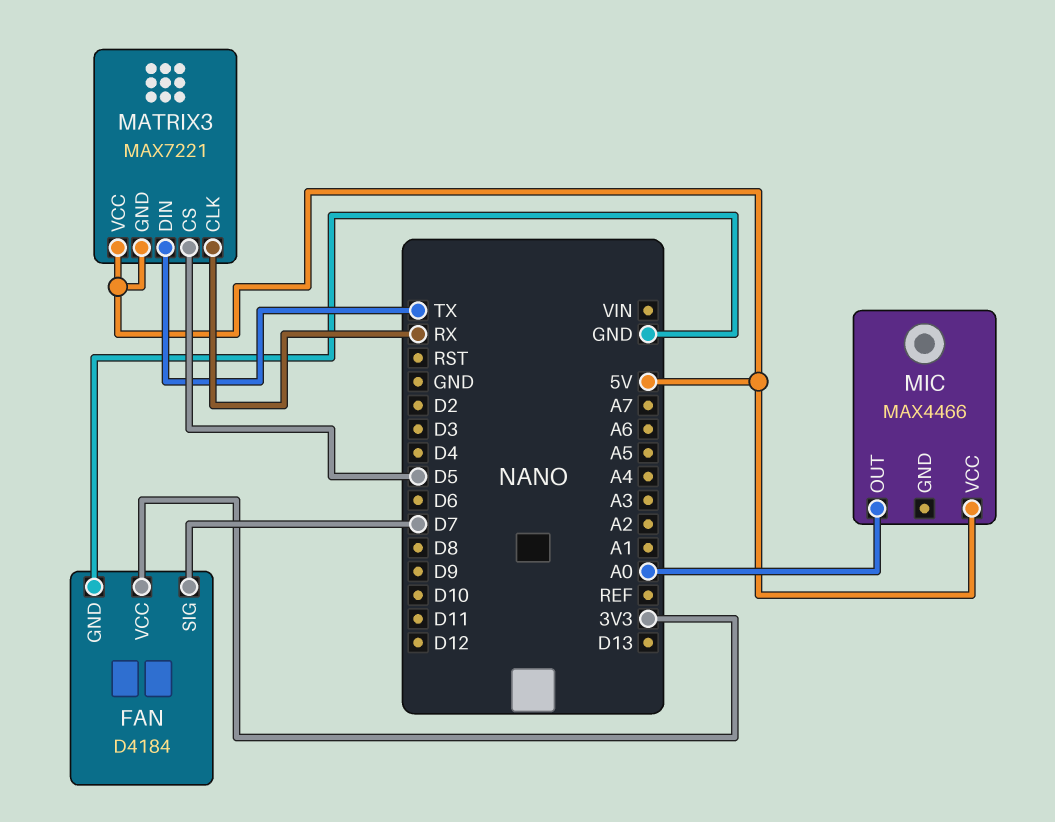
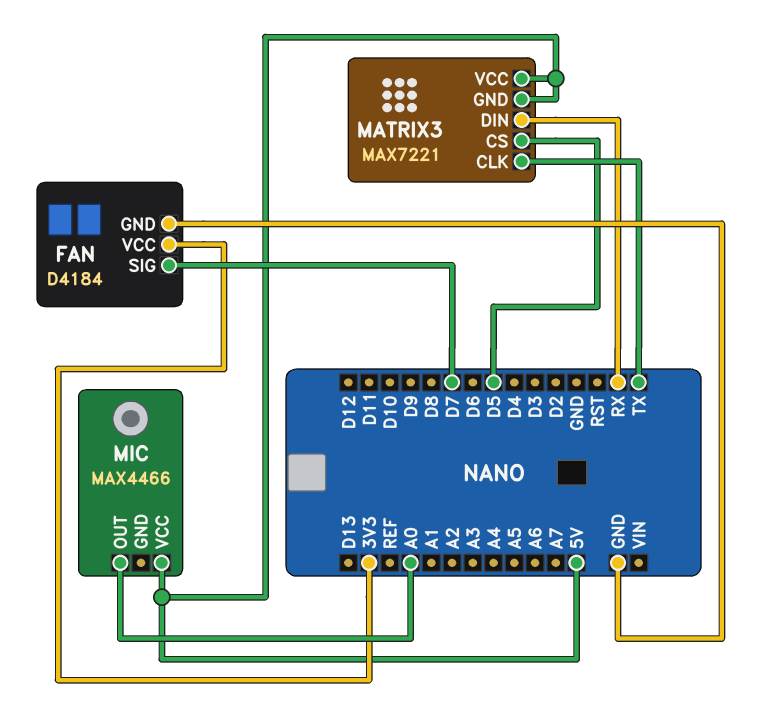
MATRIX3 pin CLK: RX -> TX
MATRIX3 pin DIN: TX -> RX

